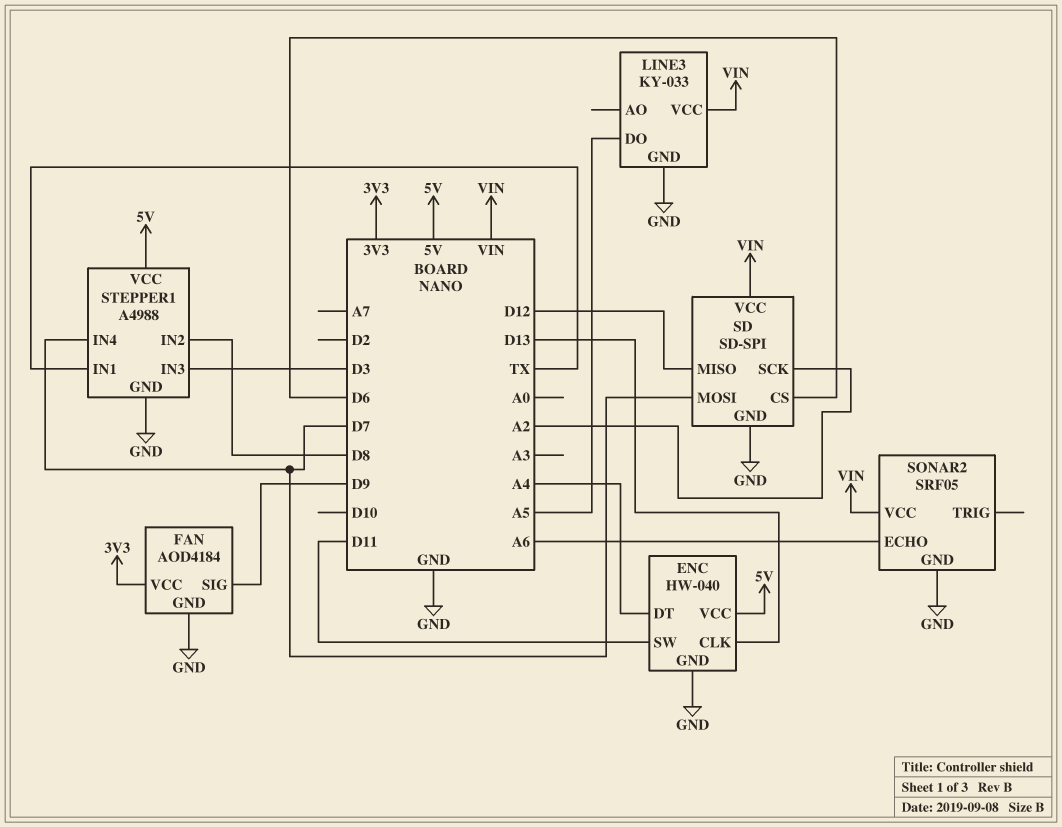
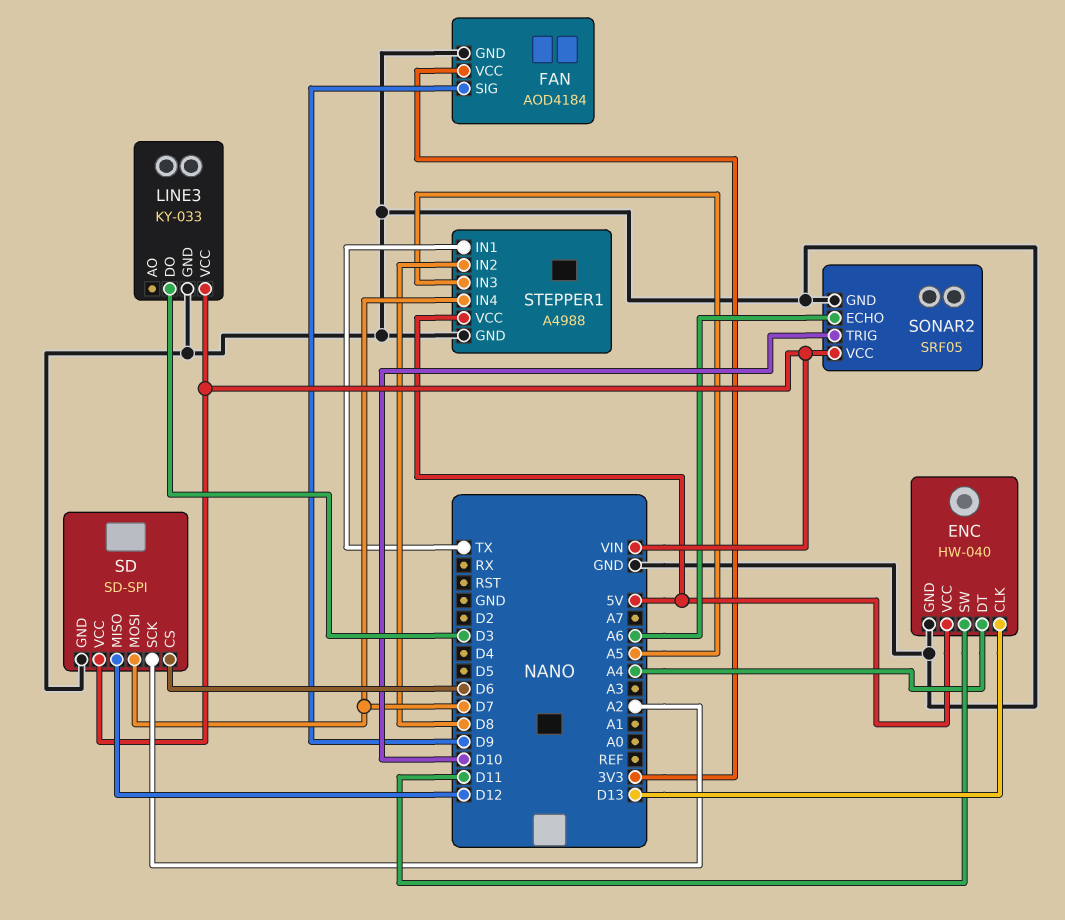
LINE3 pin DO: A5 -> D3
SONAR2 pin TRIG: none -> D10
STEPPER1 pin IN3: D3 -> A5

